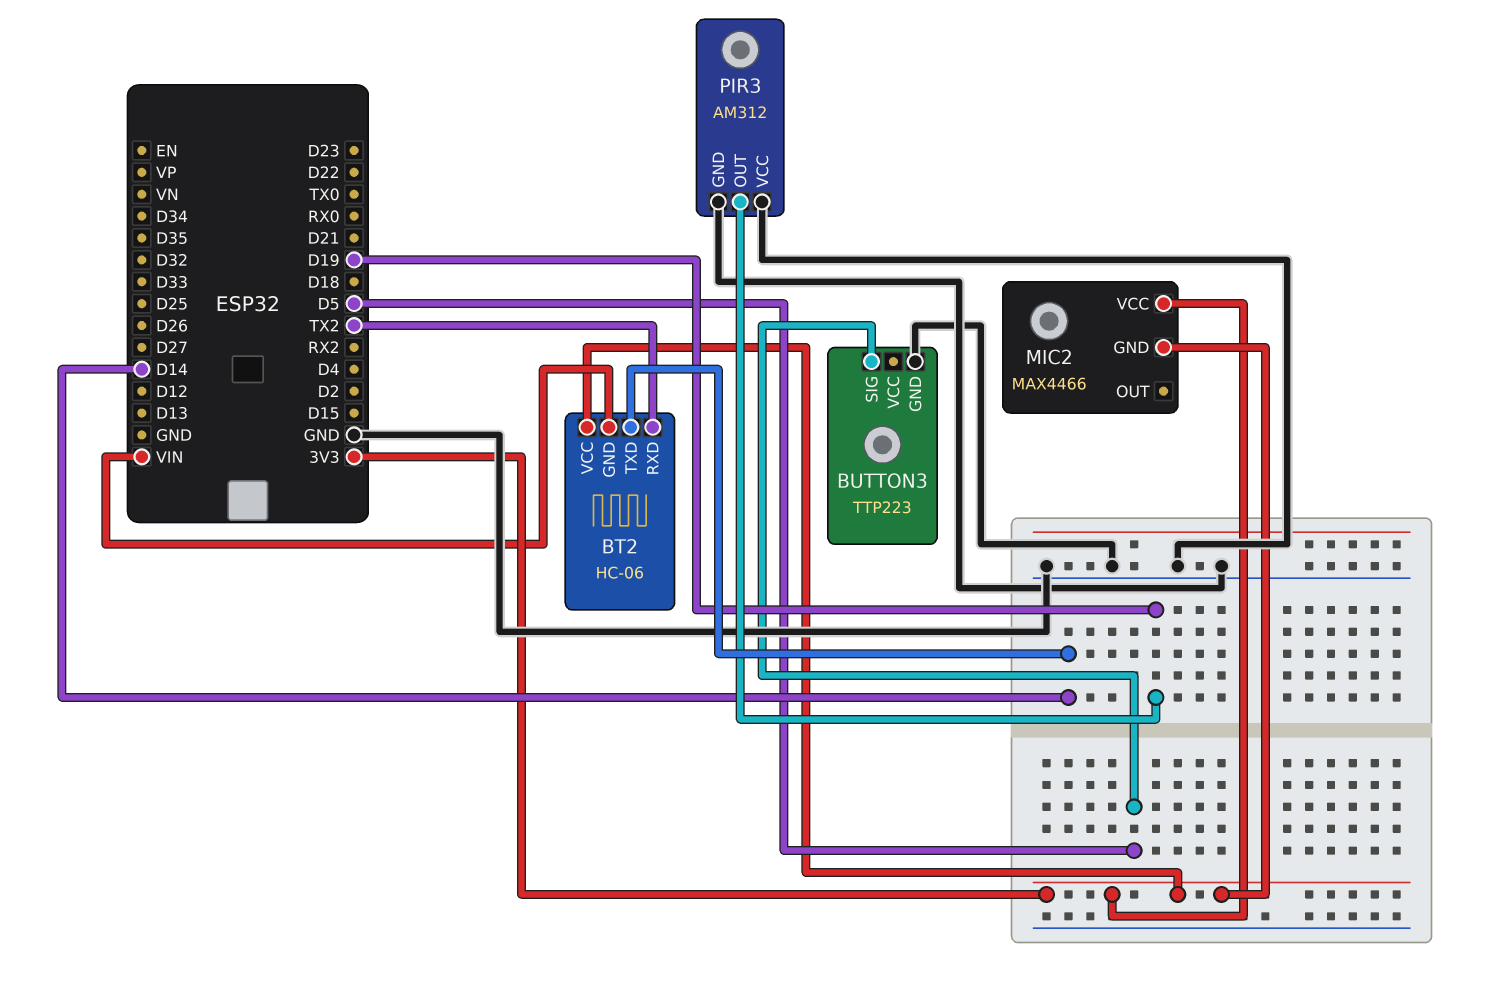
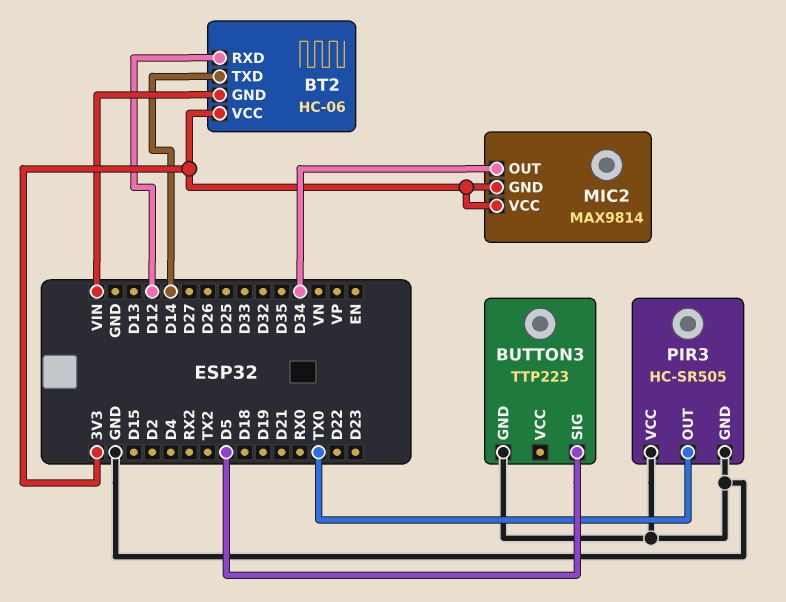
BT2 pin RXD: TX2 -> D12
MIC2: MAX4466 -> MAX9814
MIC2 pin OUT: none -> D34
PIR3: AM312 -> HC-SR505
PIR3 pin OUT: D19 -> TX0

